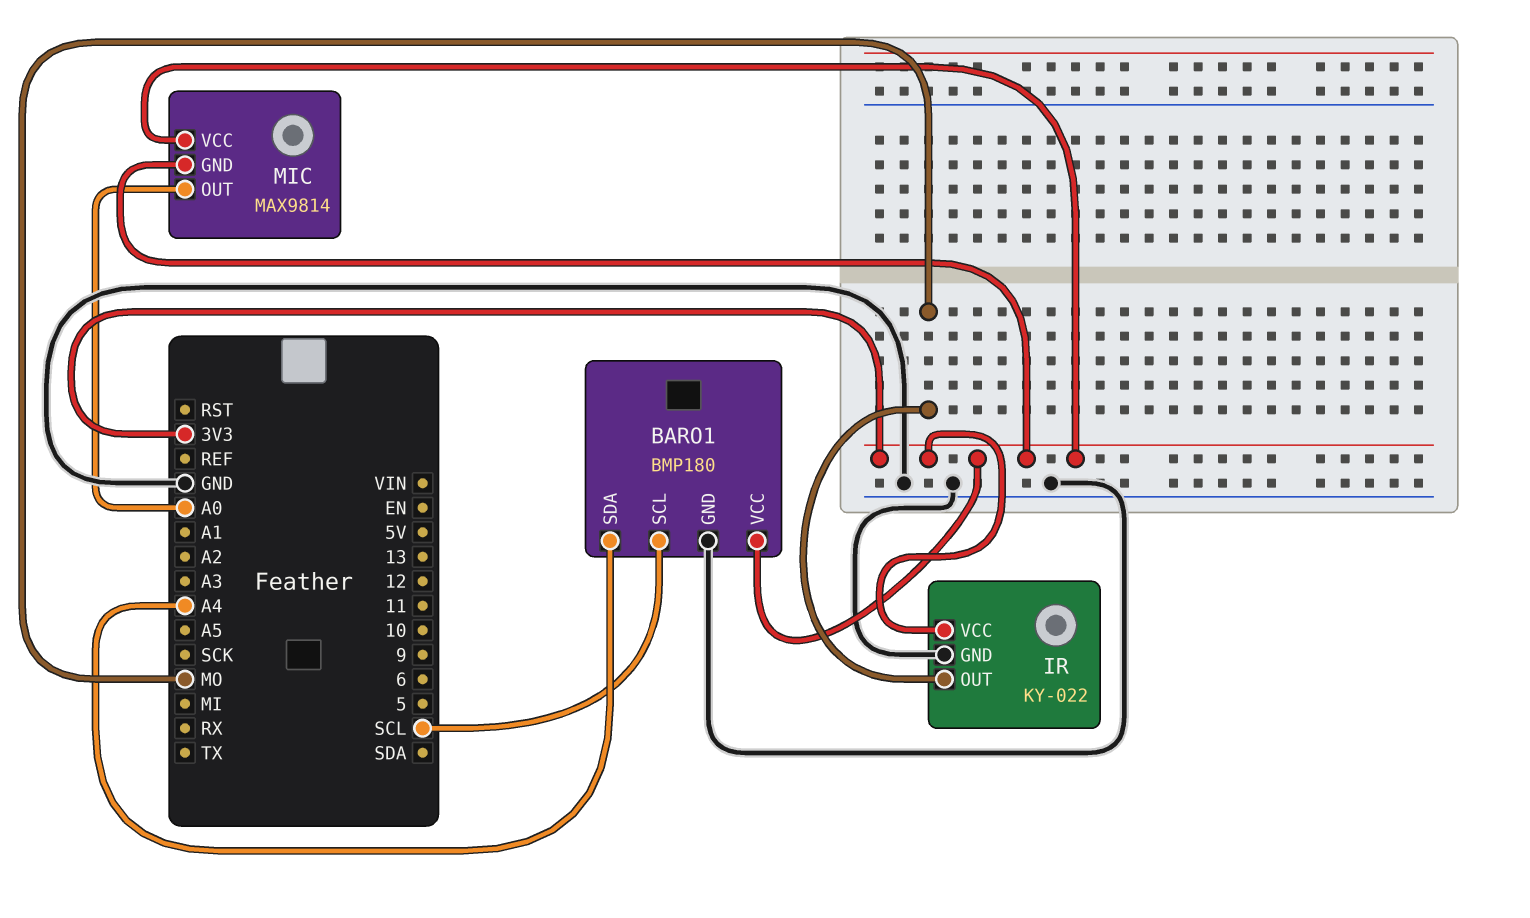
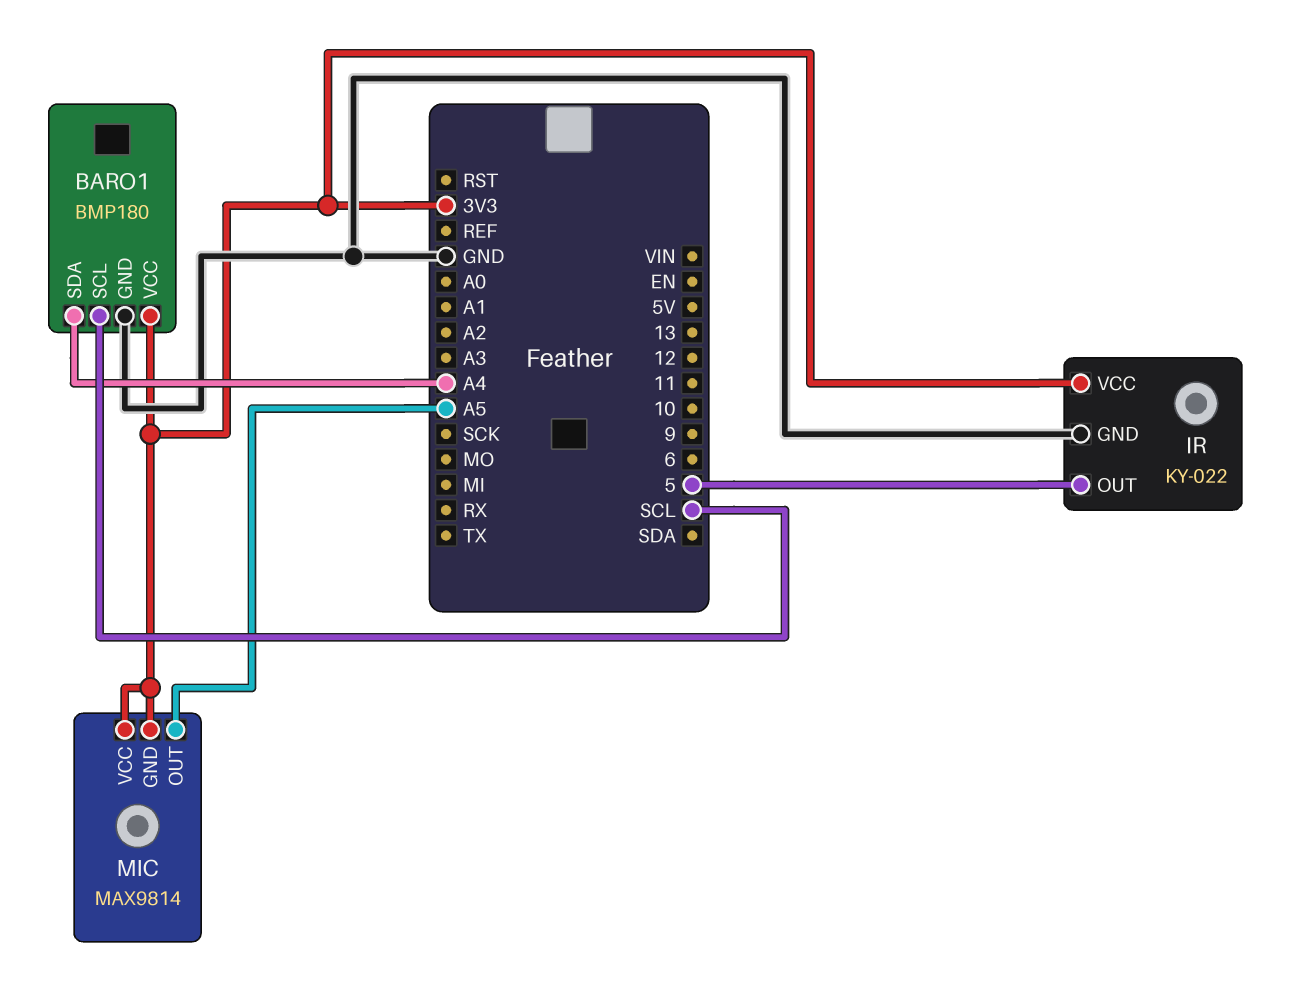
IR pin OUT: MO -> 5
MIC pin OUT: A0 -> A5

